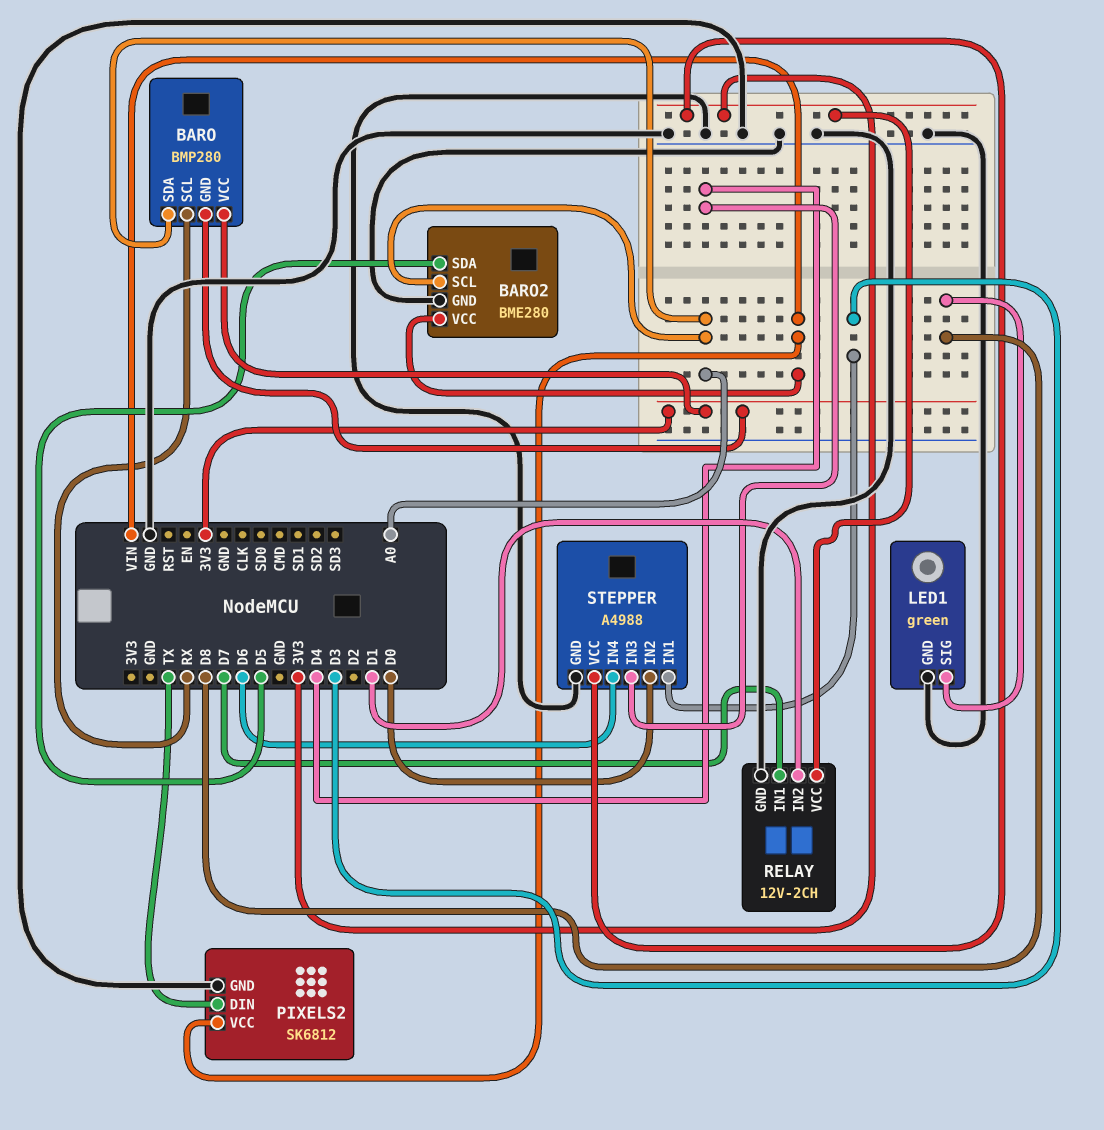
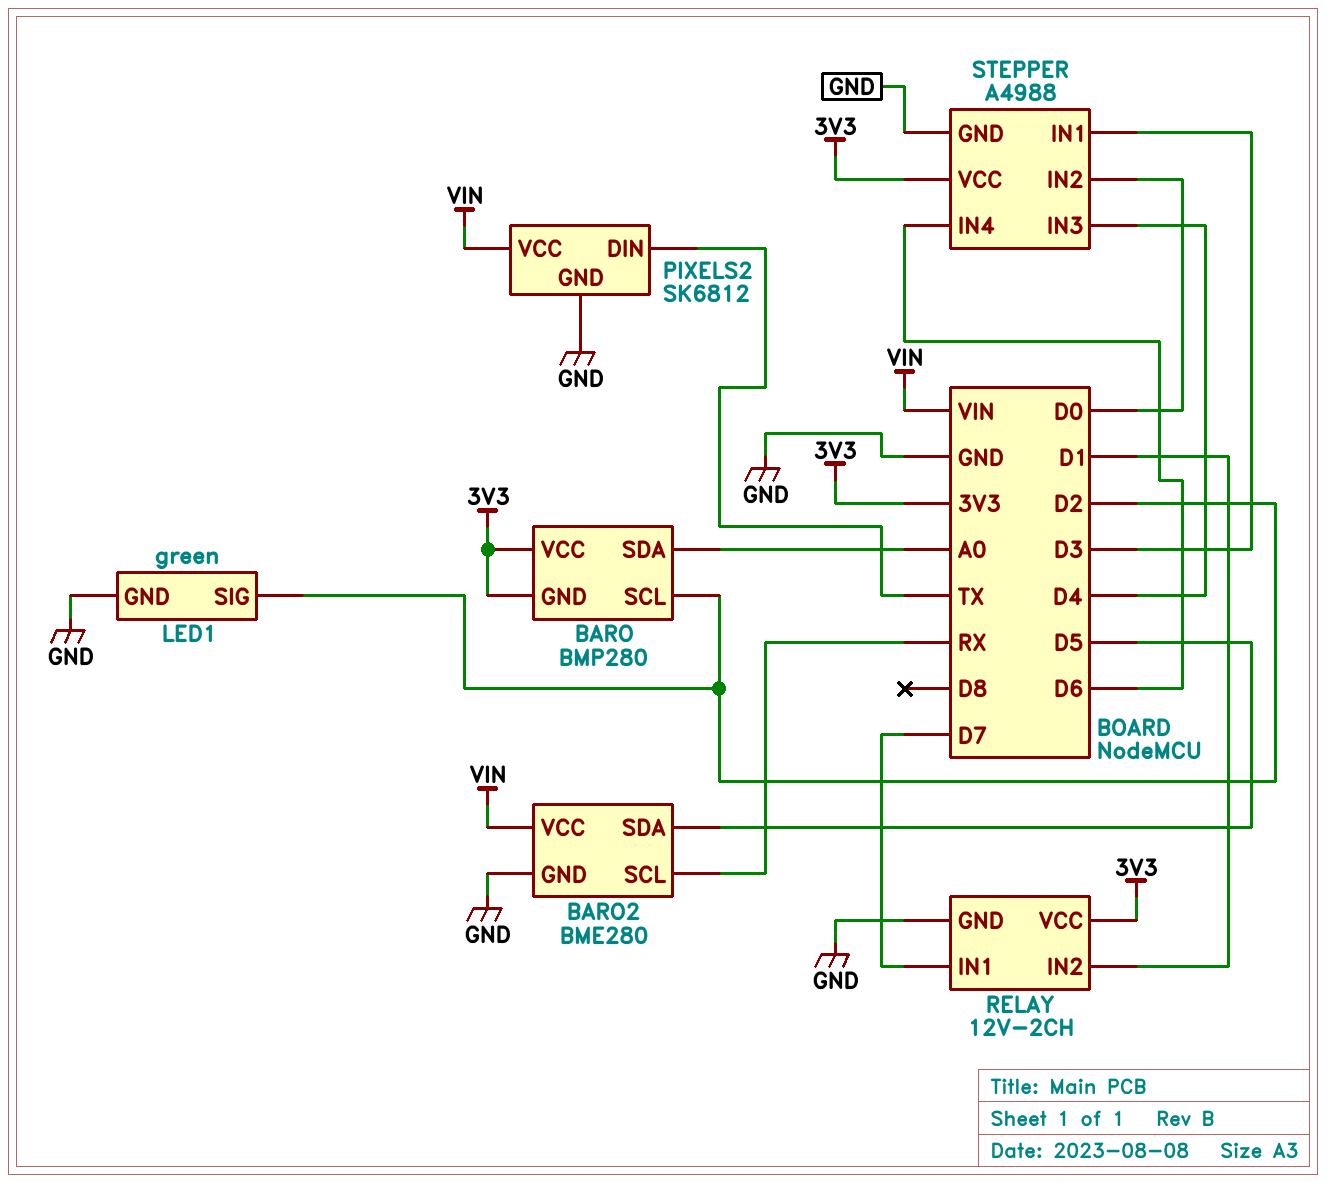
BARO pin SCL: RX -> D2
BARO2 pin SCL: A0 -> RX
LED1 pin SIG: D8 -> D2

